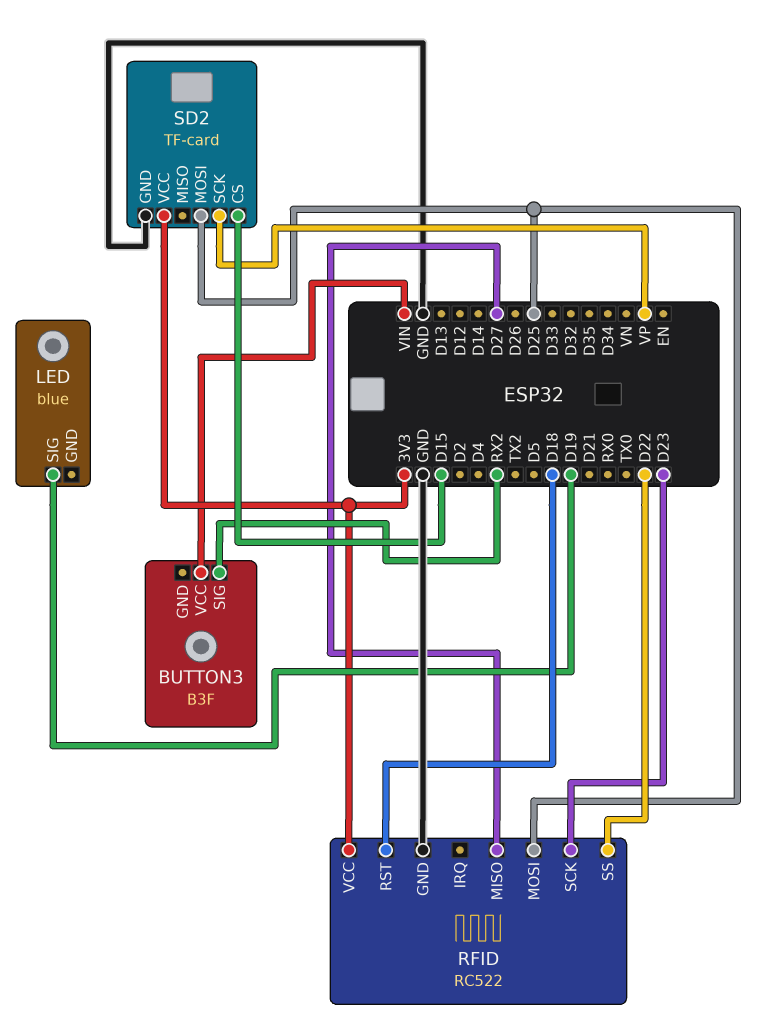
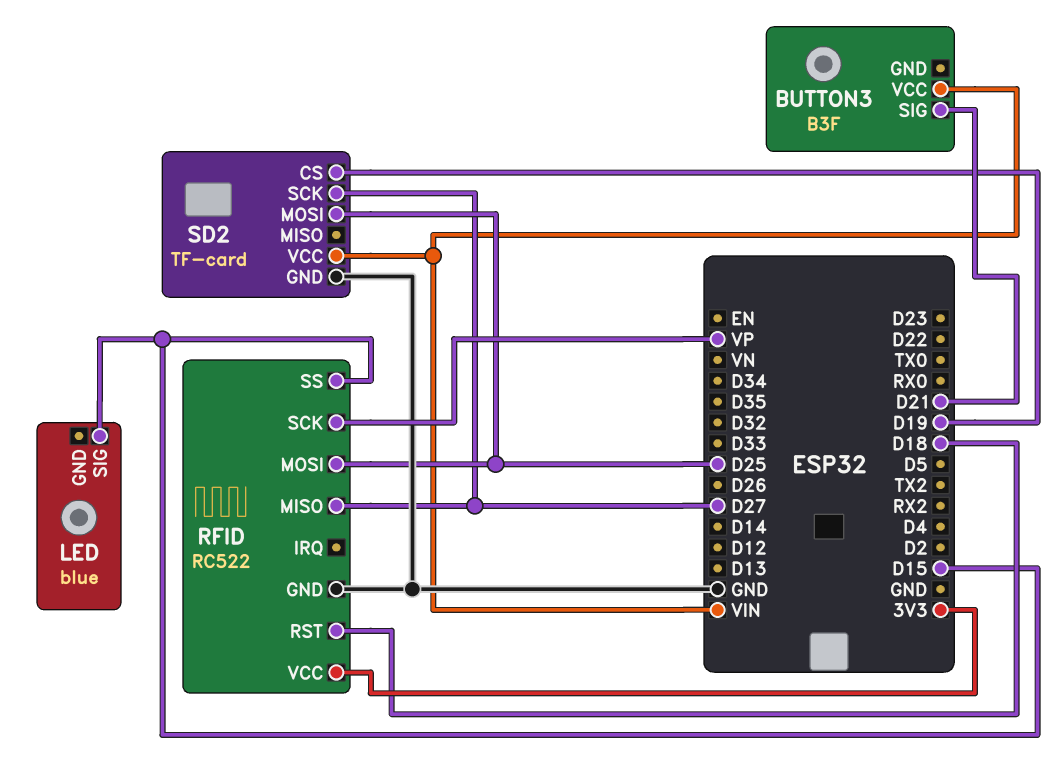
BUTTON3 pin SIG: RX2 -> D21
LED pin SIG: D19 -> D15
RFID pin SCK: D23 -> VP
RFID pin SS: D22 -> D15
SD2 pin CS: D15 -> D19
SD2 pin SCK: VP -> D27
SD2 pin VCC: 3V3 -> VIN

